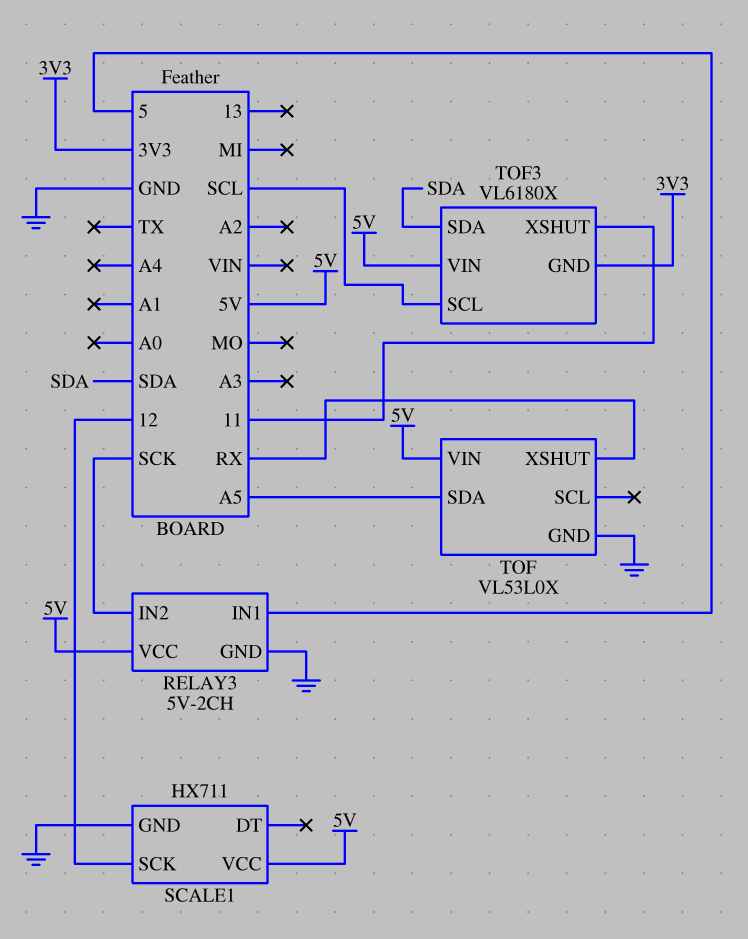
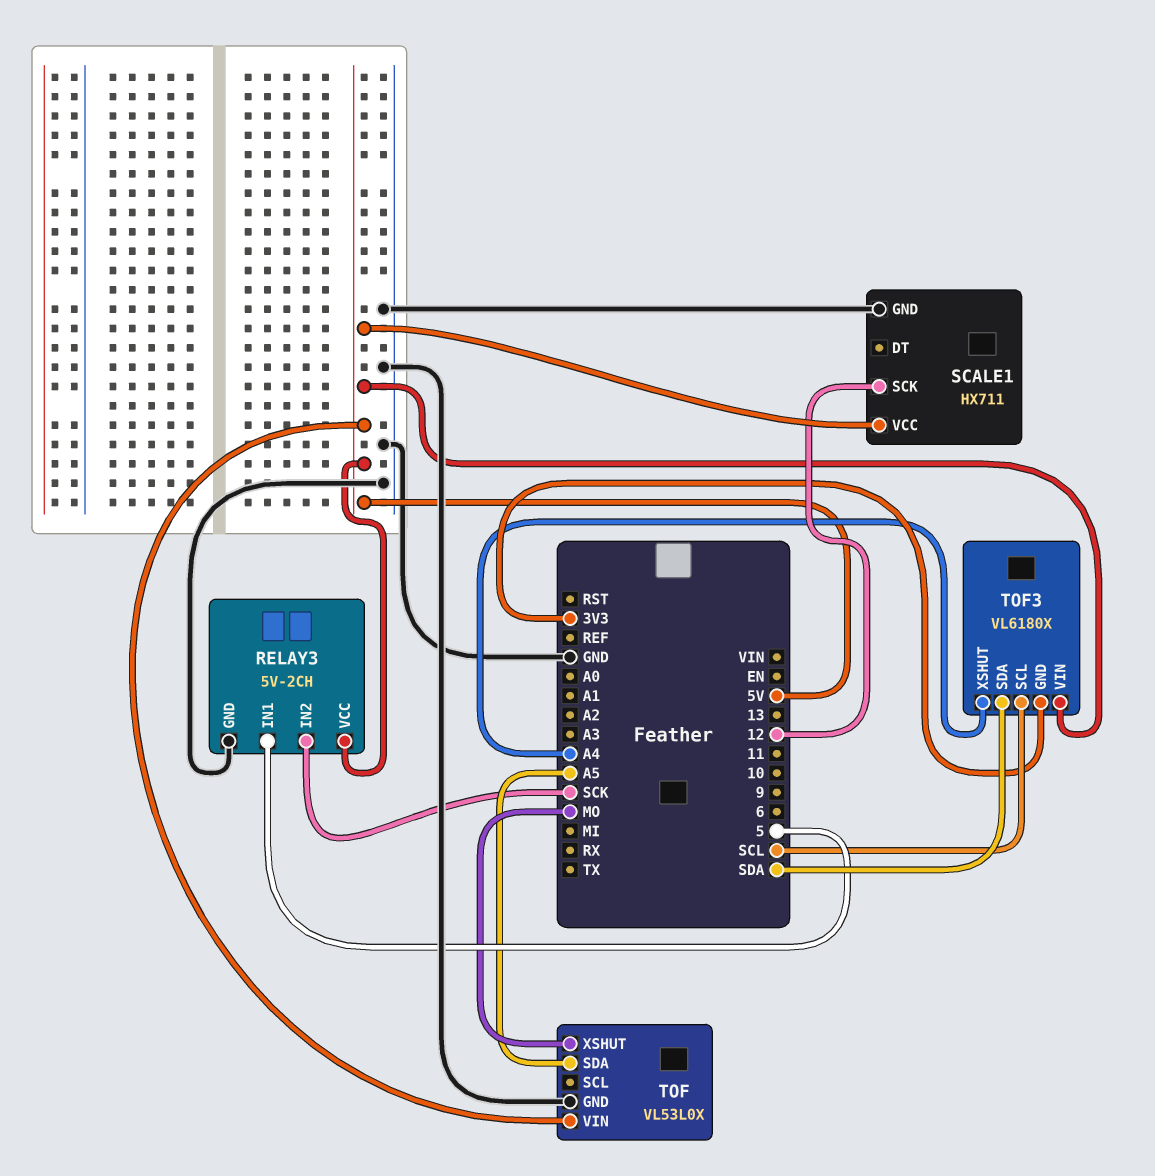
TOF pin XSHUT: RX -> MO
TOF3 pin XSHUT: 11 -> A4

